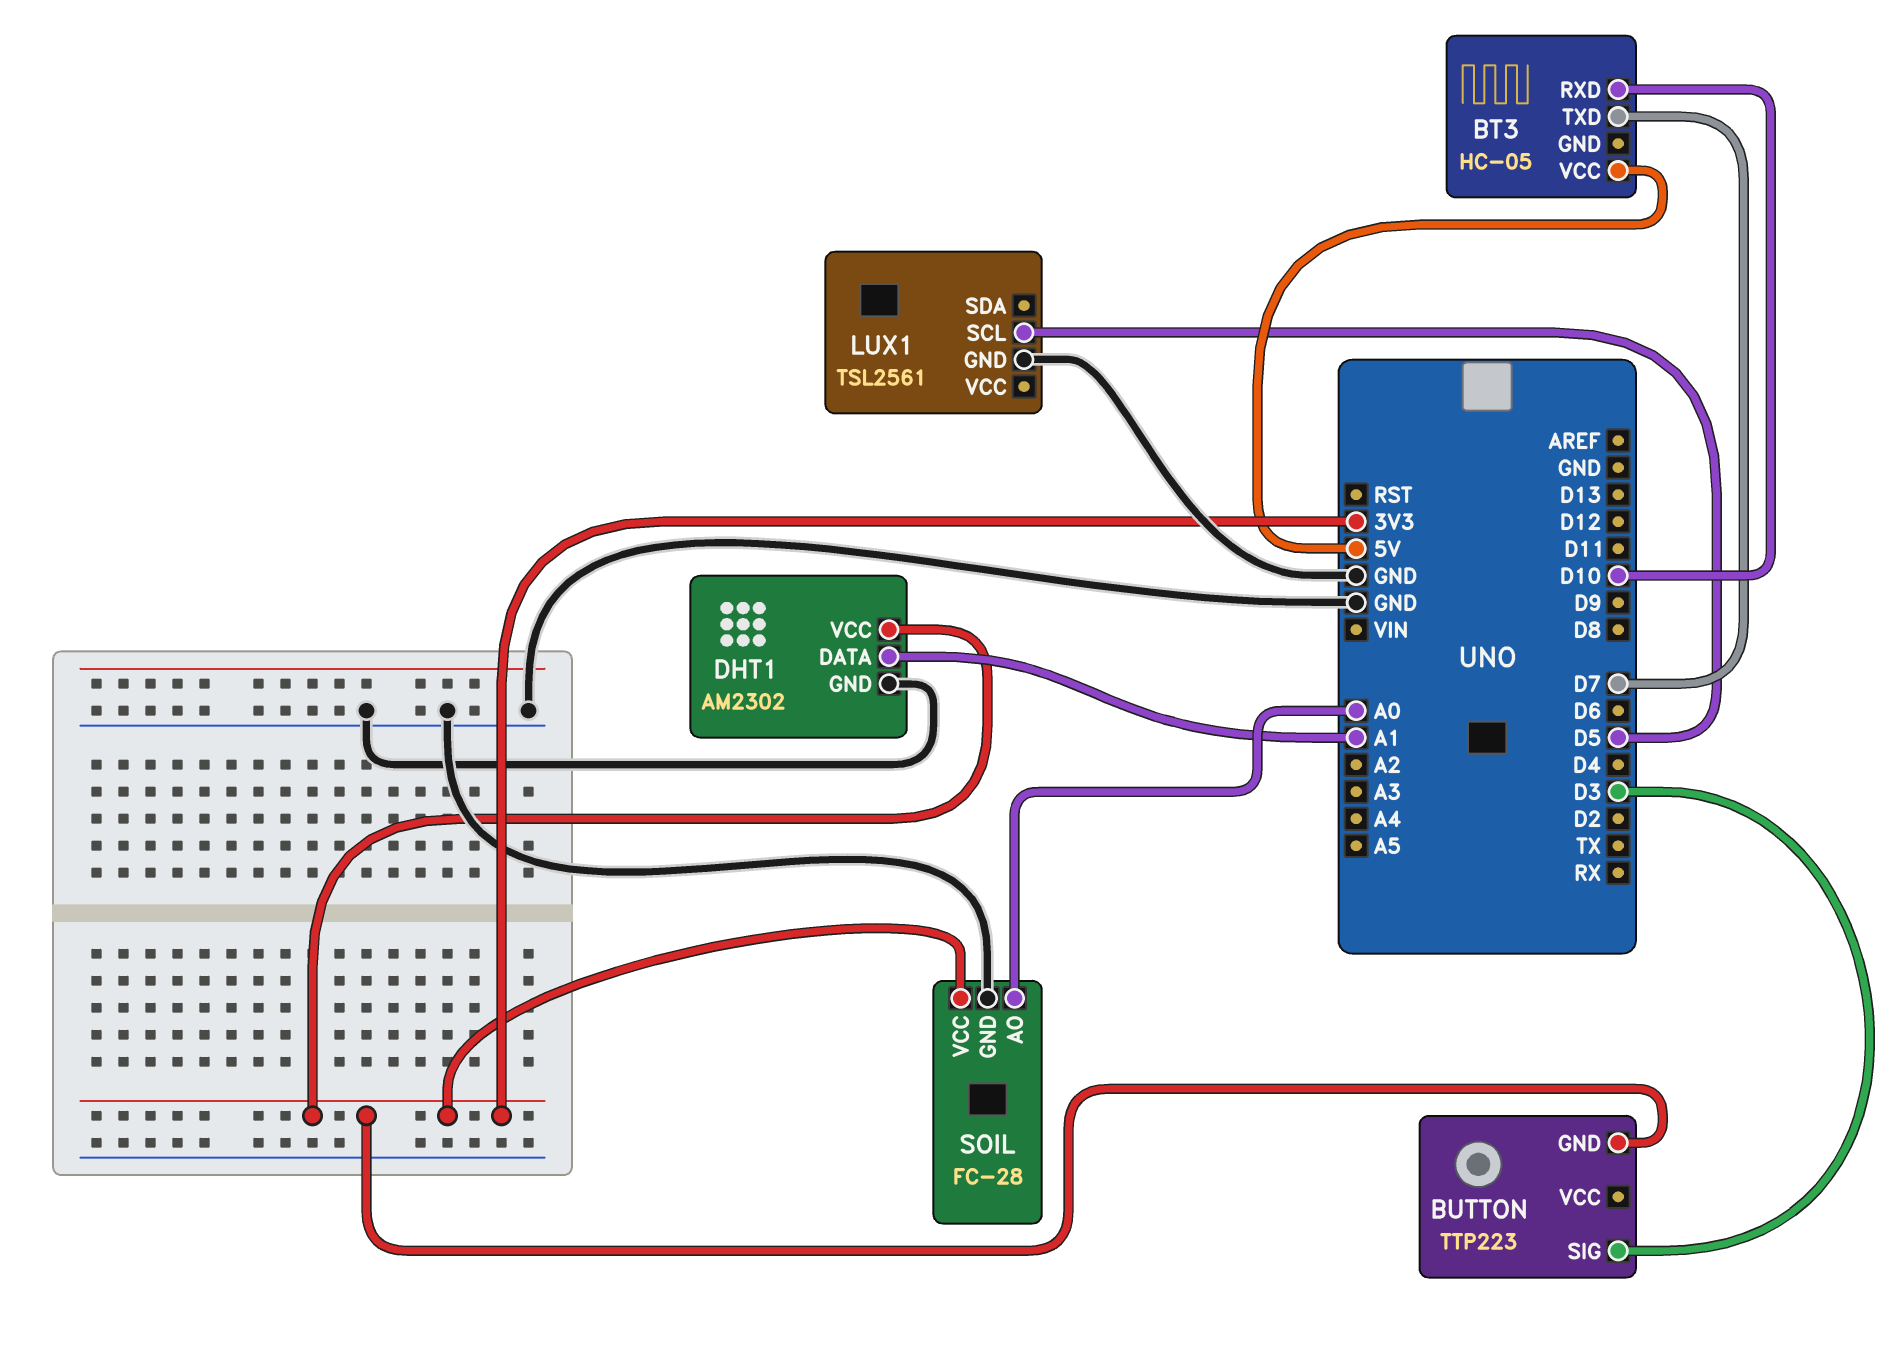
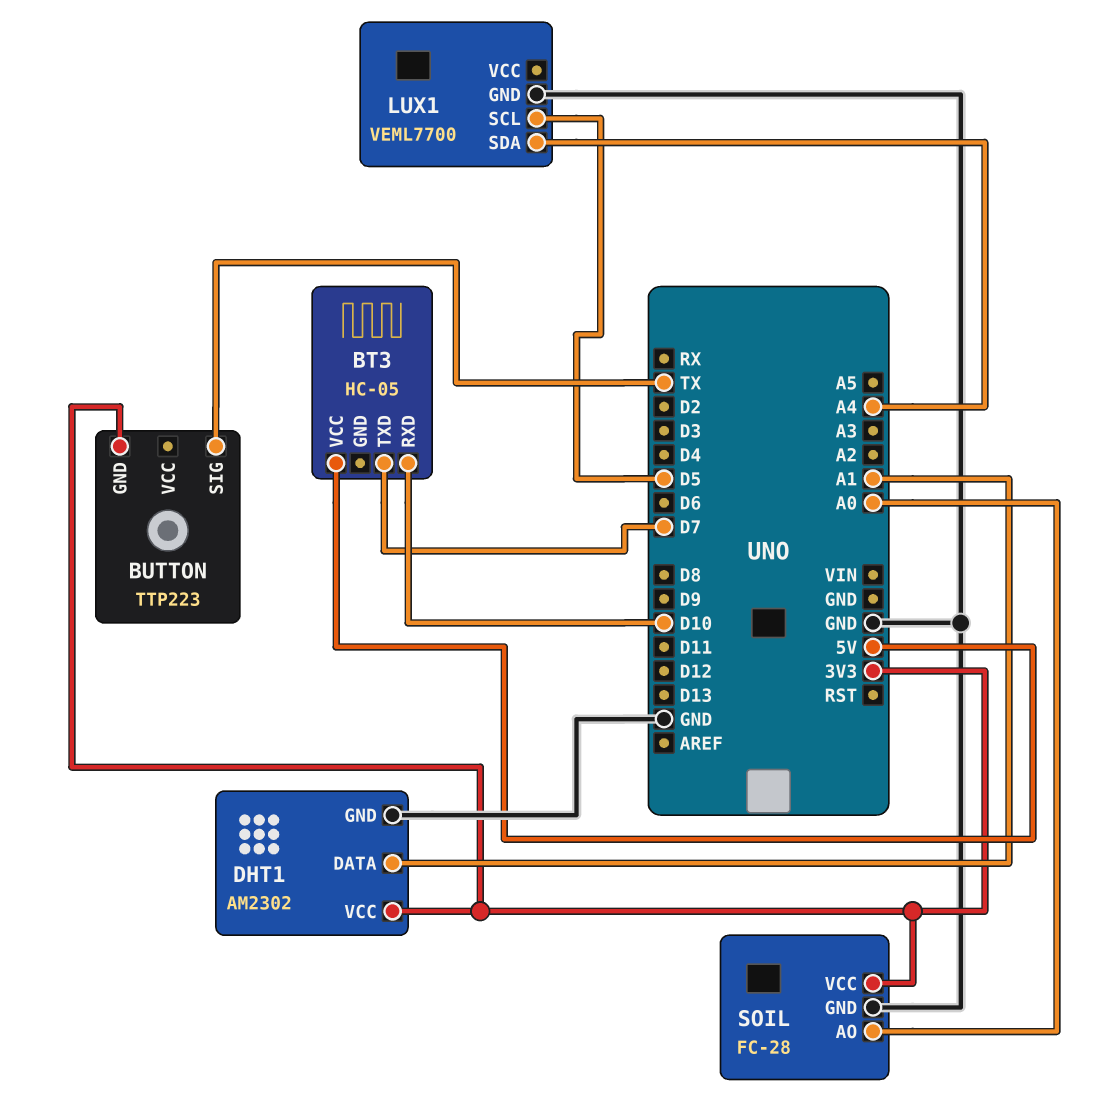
BUTTON pin SIG: D3 -> TX
LUX1: TSL2561 -> VEML7700
LUX1 pin SDA: none -> A4

